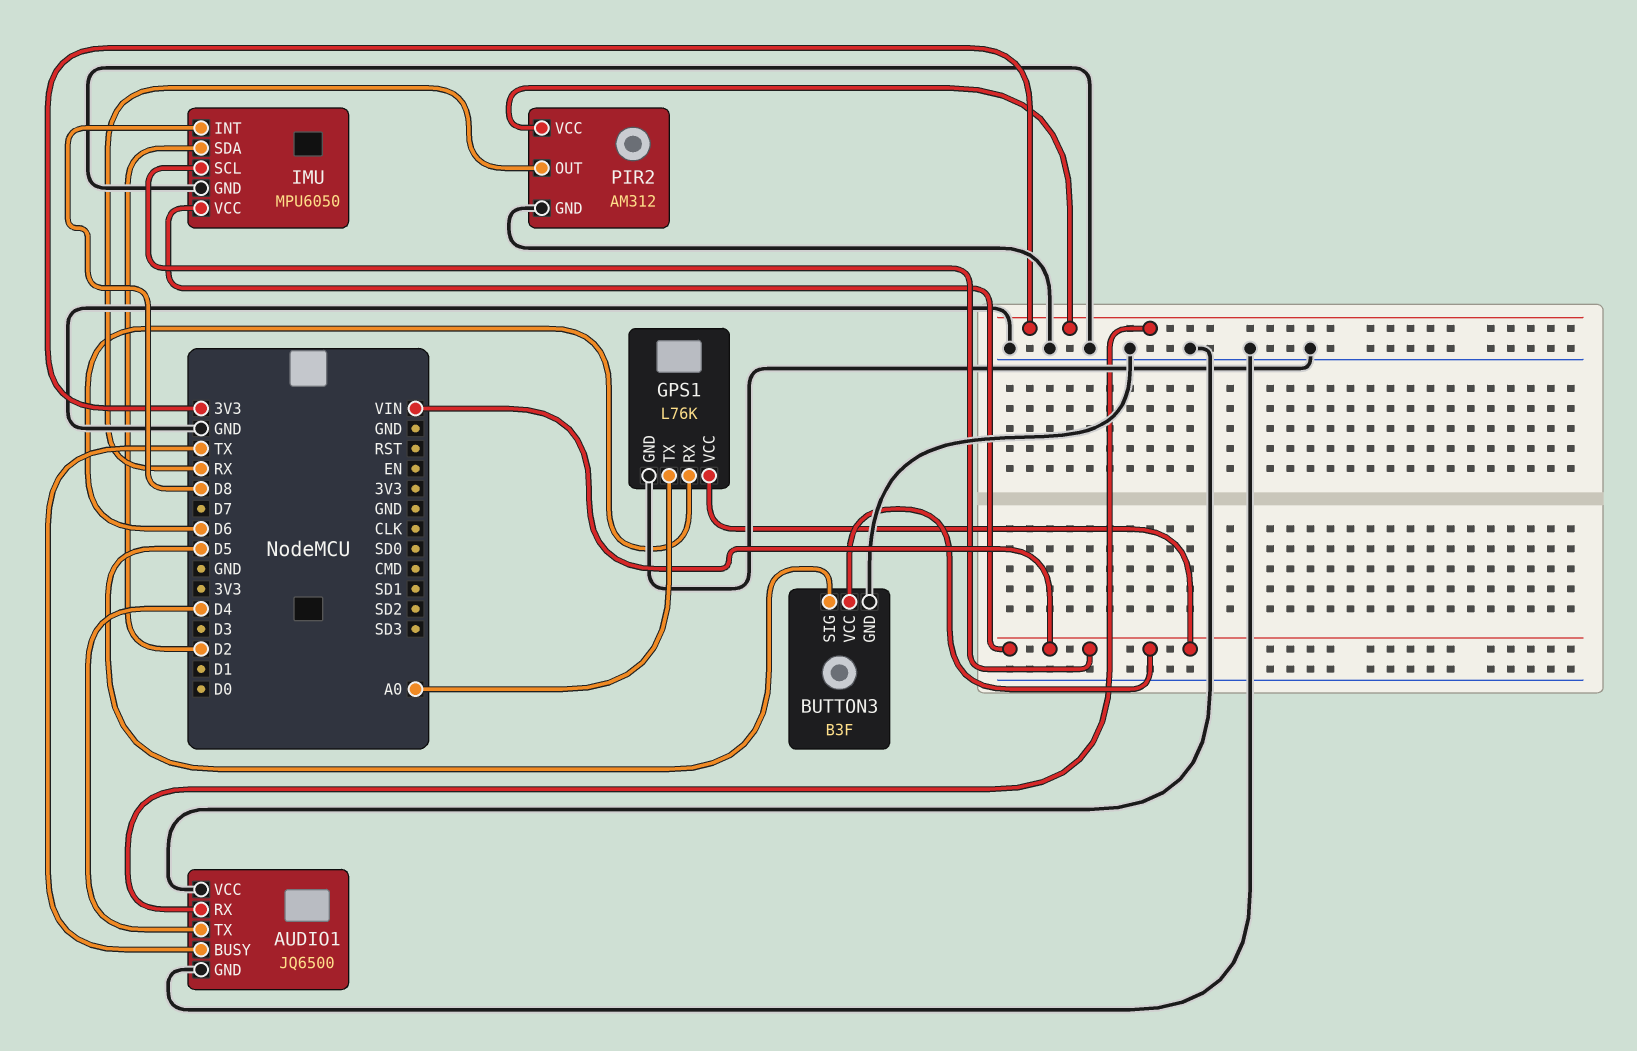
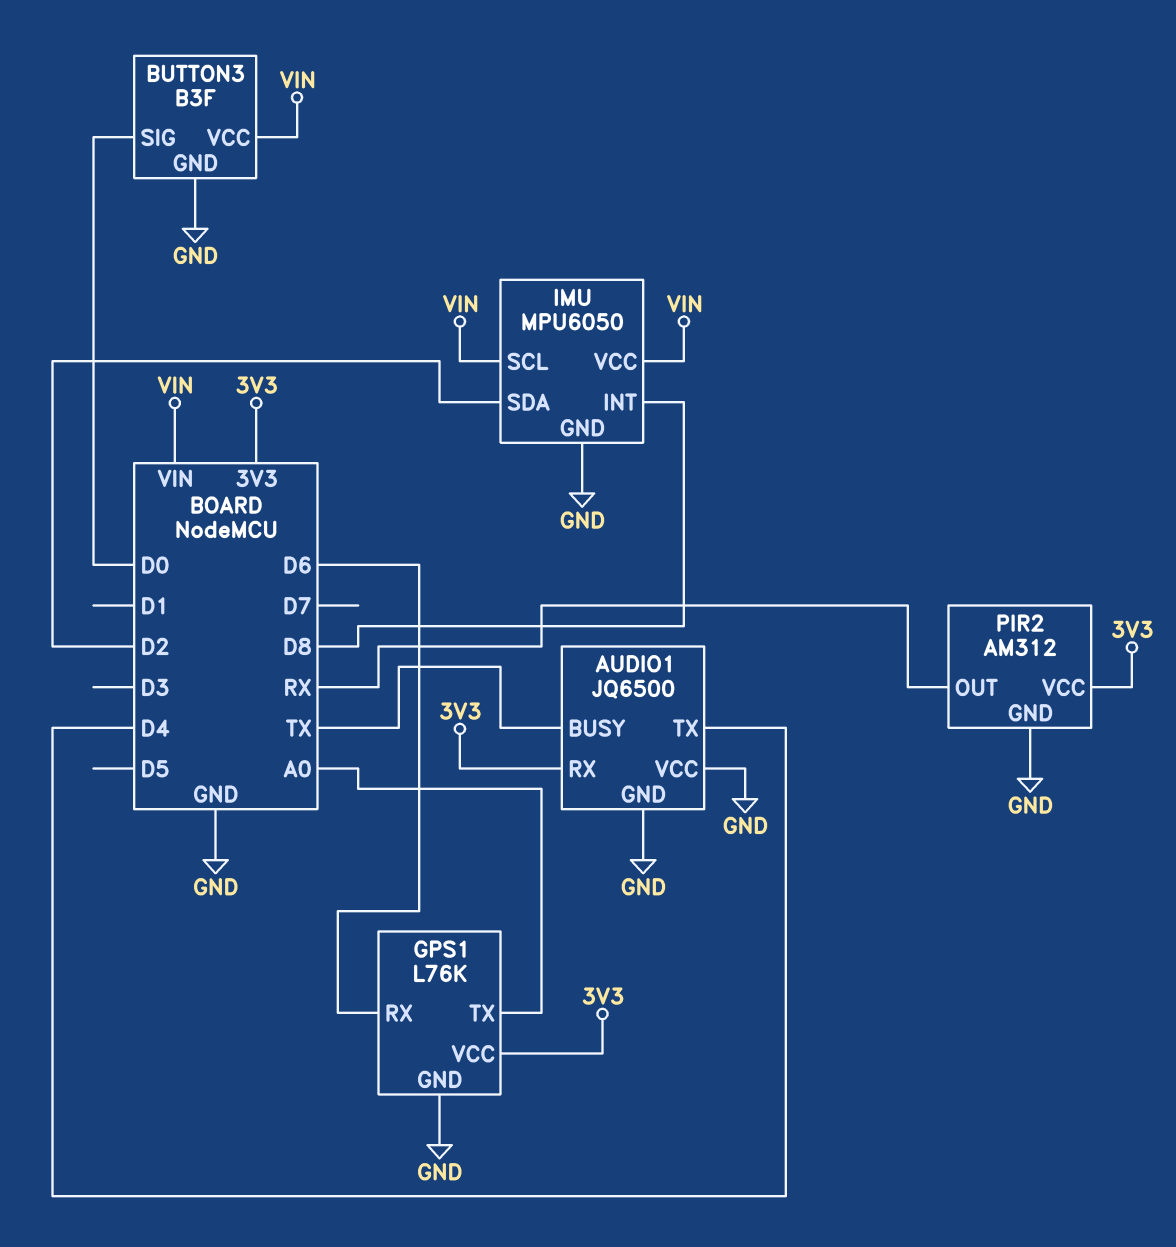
BUTTON3 pin SIG: D5 -> D0
GPS1 pin VCC: VIN -> 3V3

